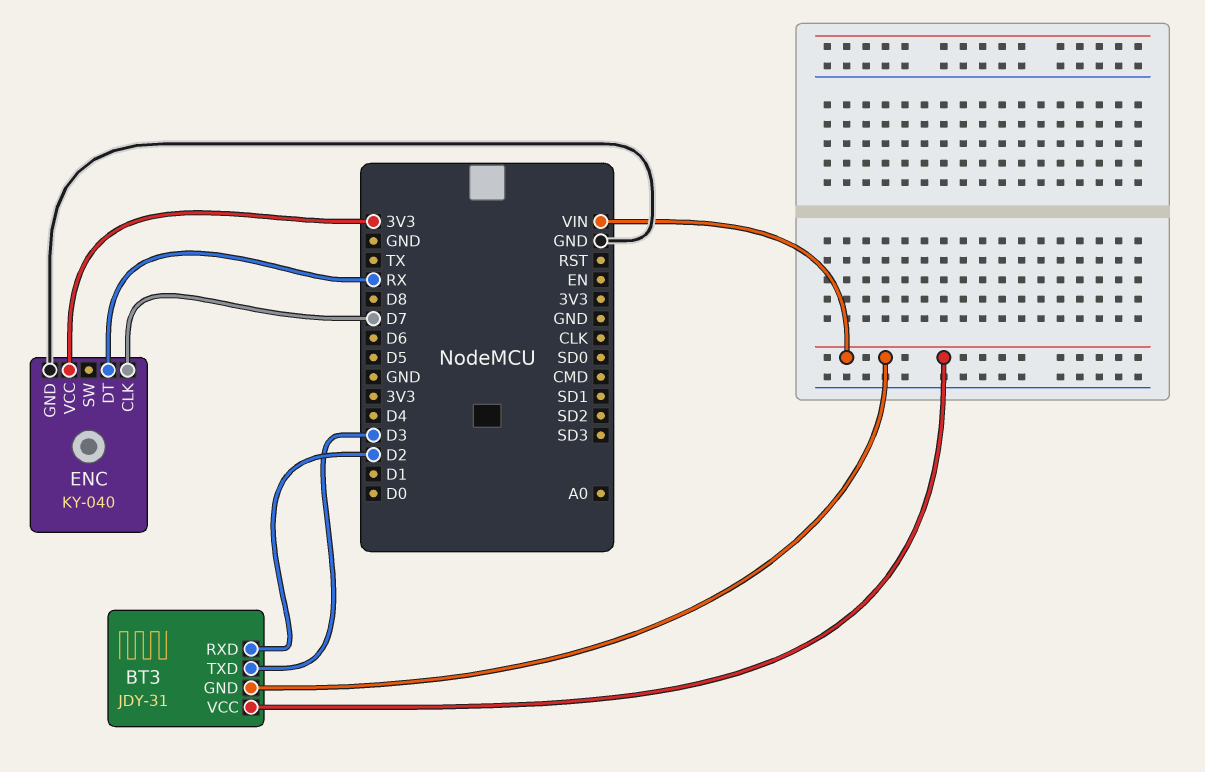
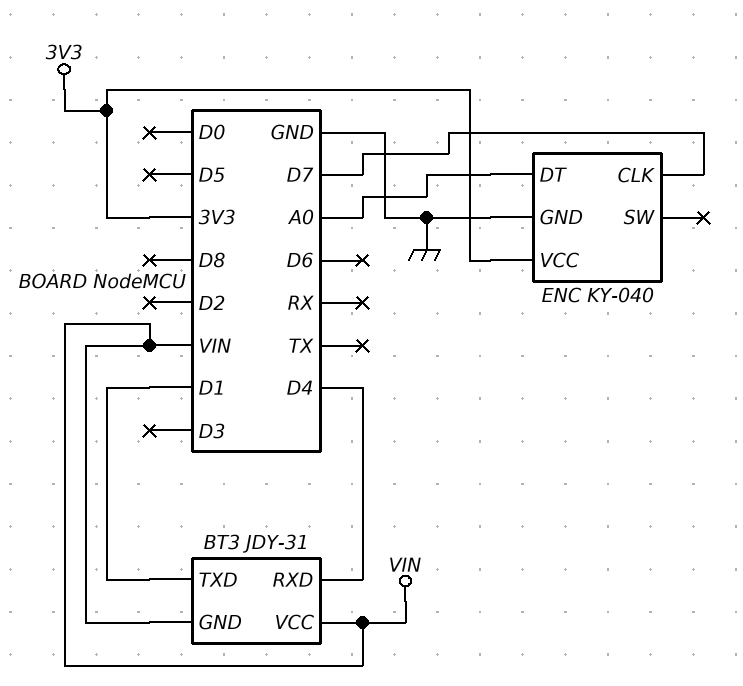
BT3 pin RXD: D2 -> D4
BT3 pin TXD: D3 -> D1
ENC pin DT: RX -> A0

